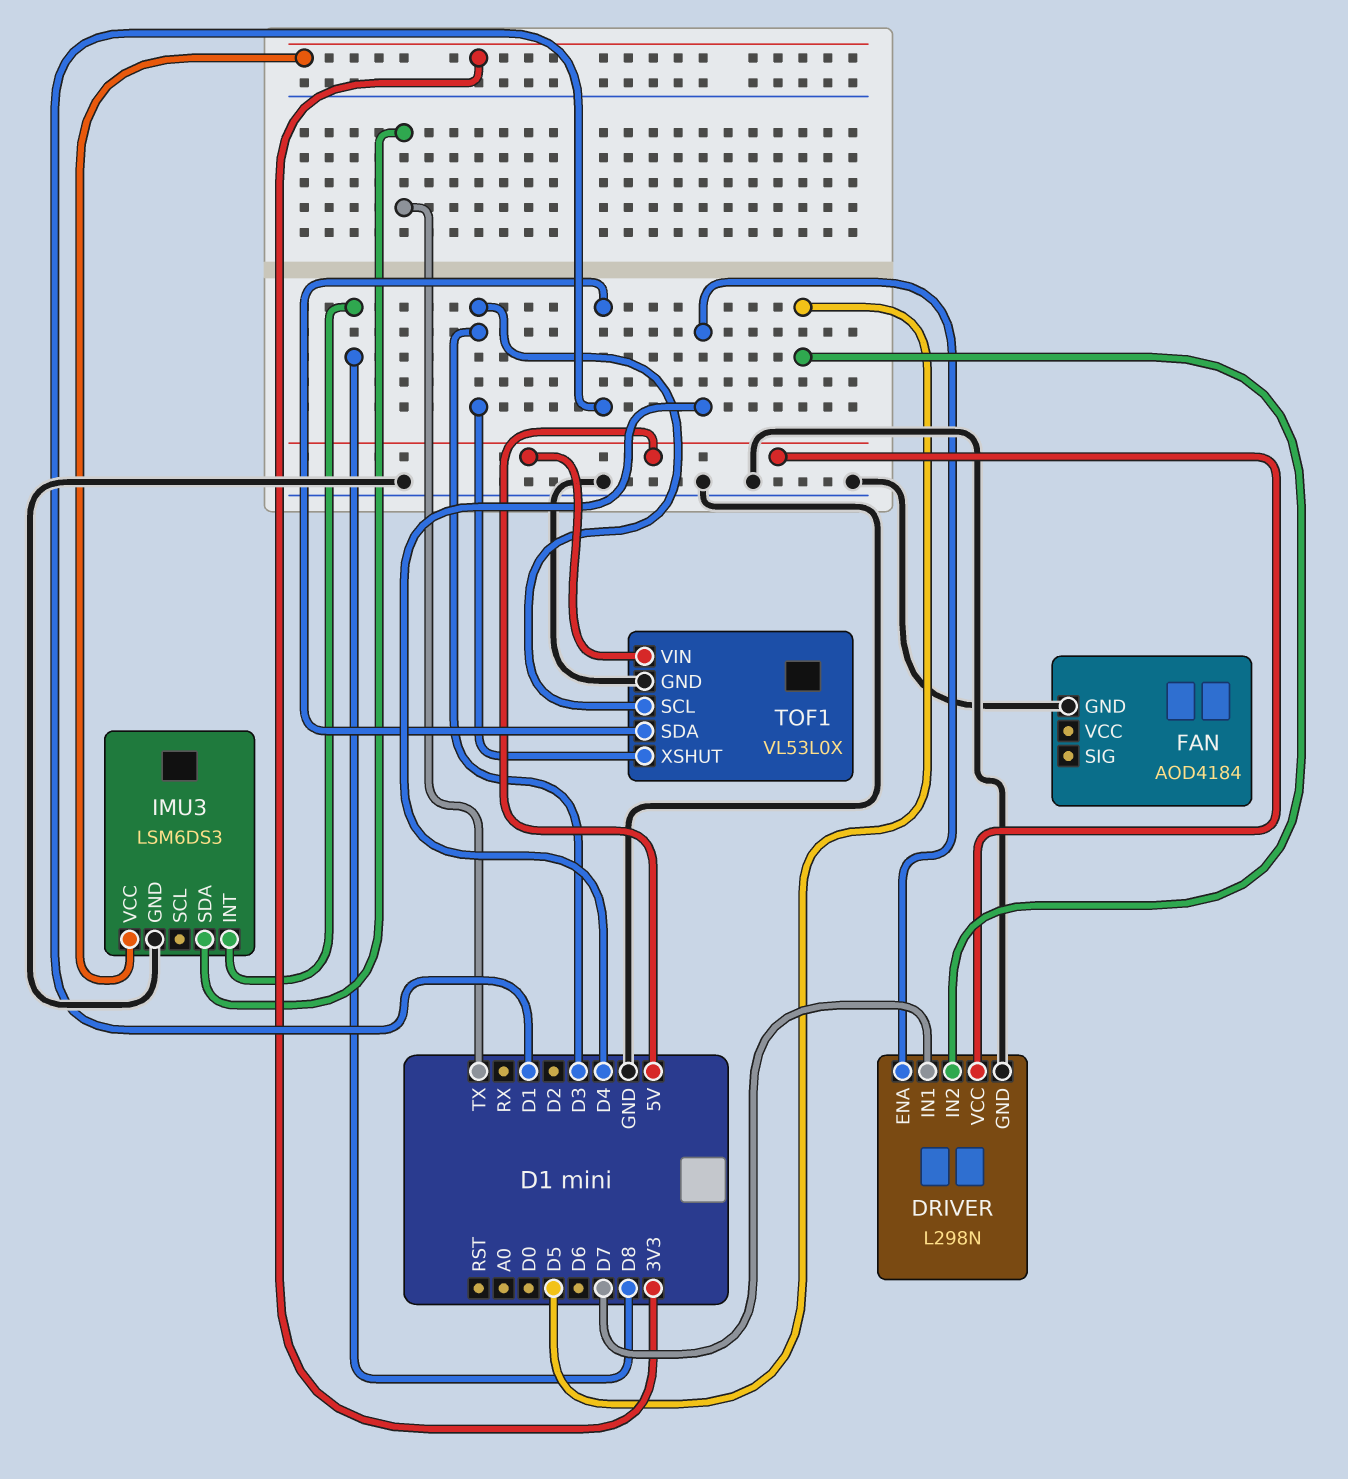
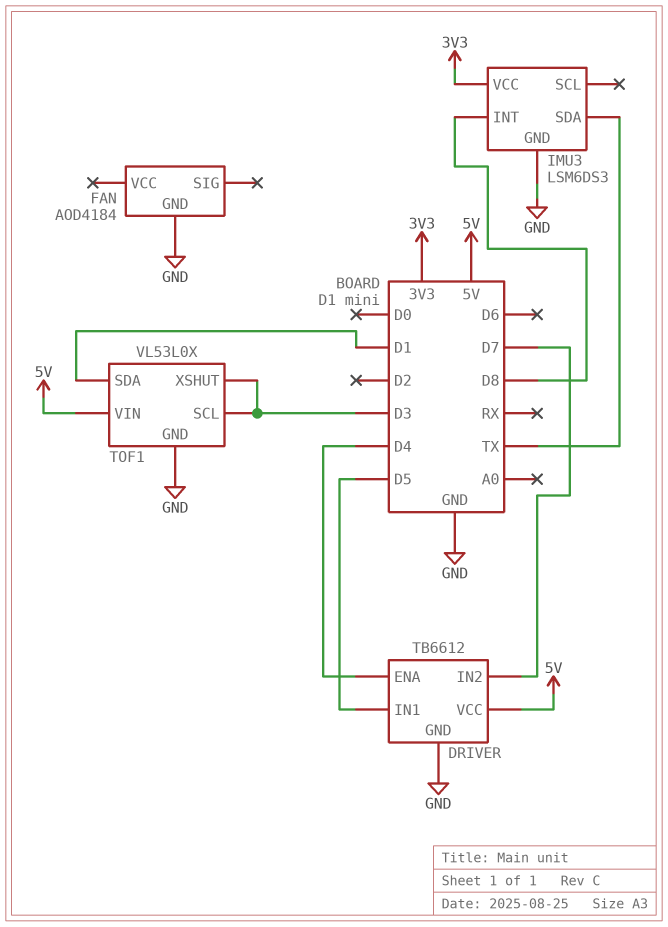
DRIVER: L298N -> TB6612
DRIVER pin IN1: D7 -> D5
DRIVER pin IN2: D5 -> D7

